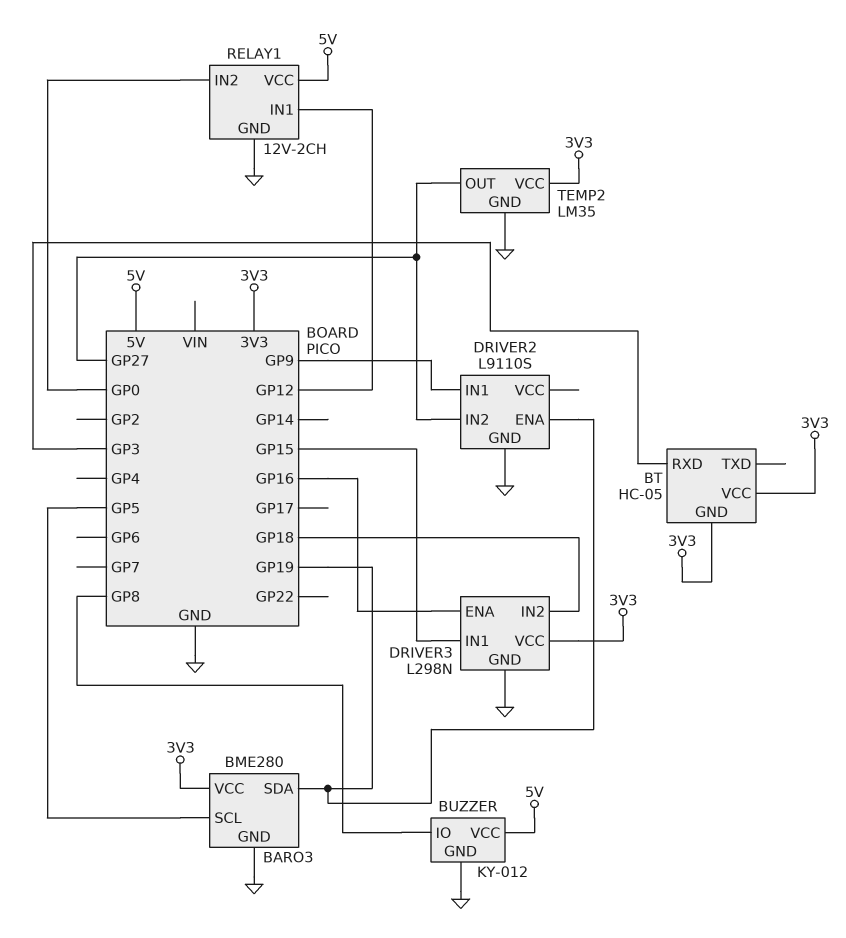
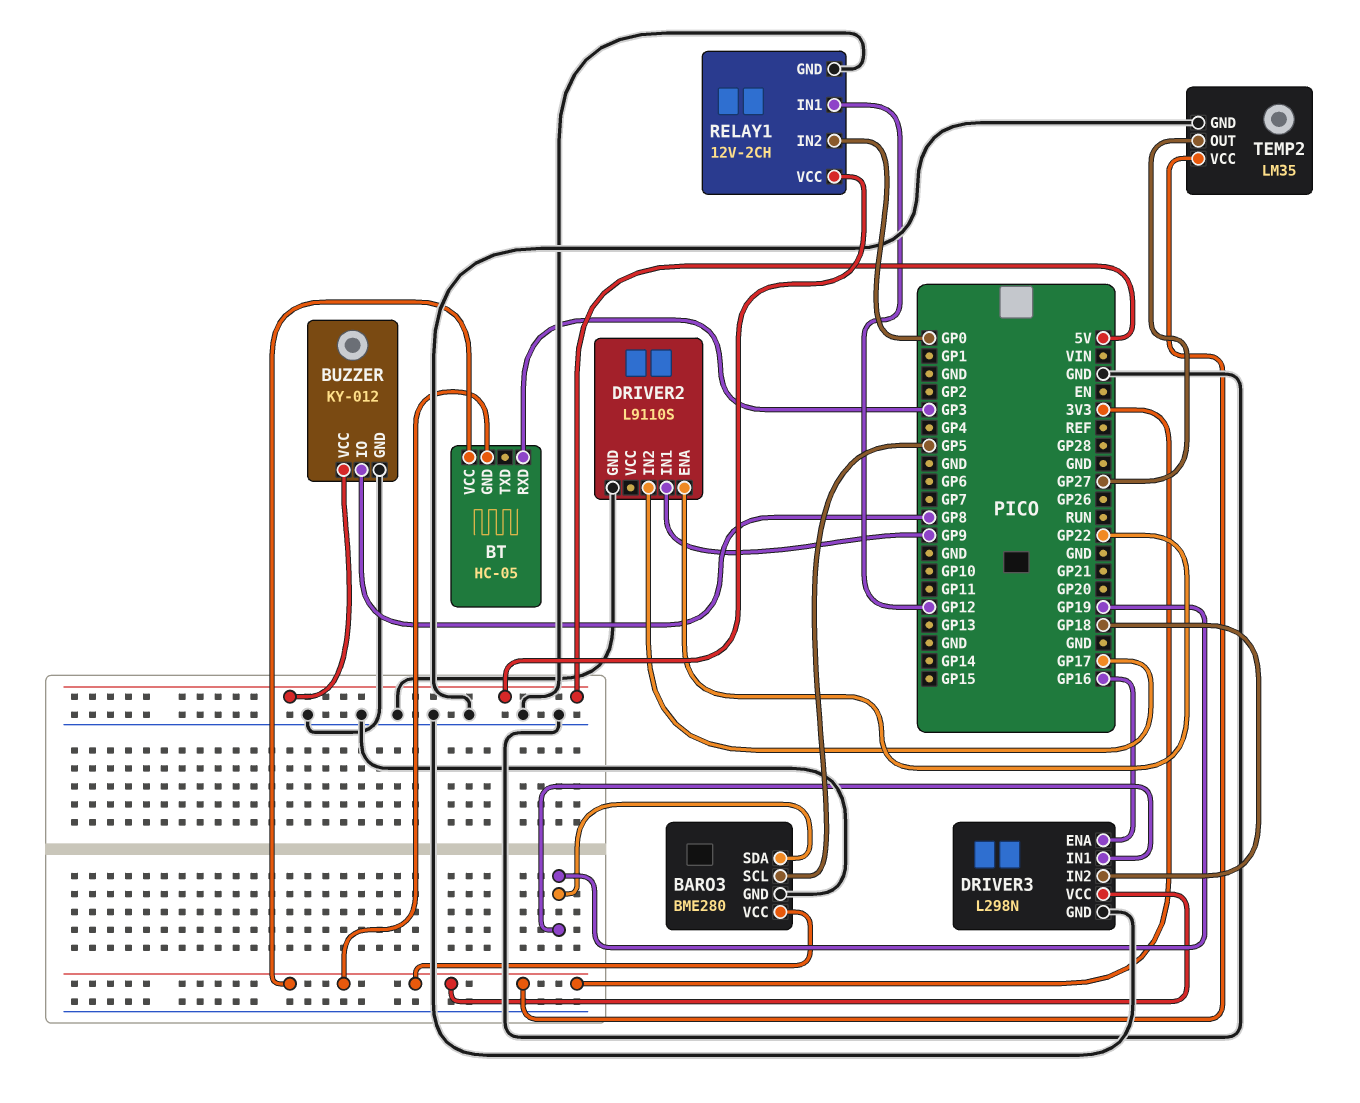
DRIVER2 pin ENA: GP19 -> GP22
DRIVER2 pin IN2: GP27 -> GP17
DRIVER3 pin IN1: GP15 -> GP19

